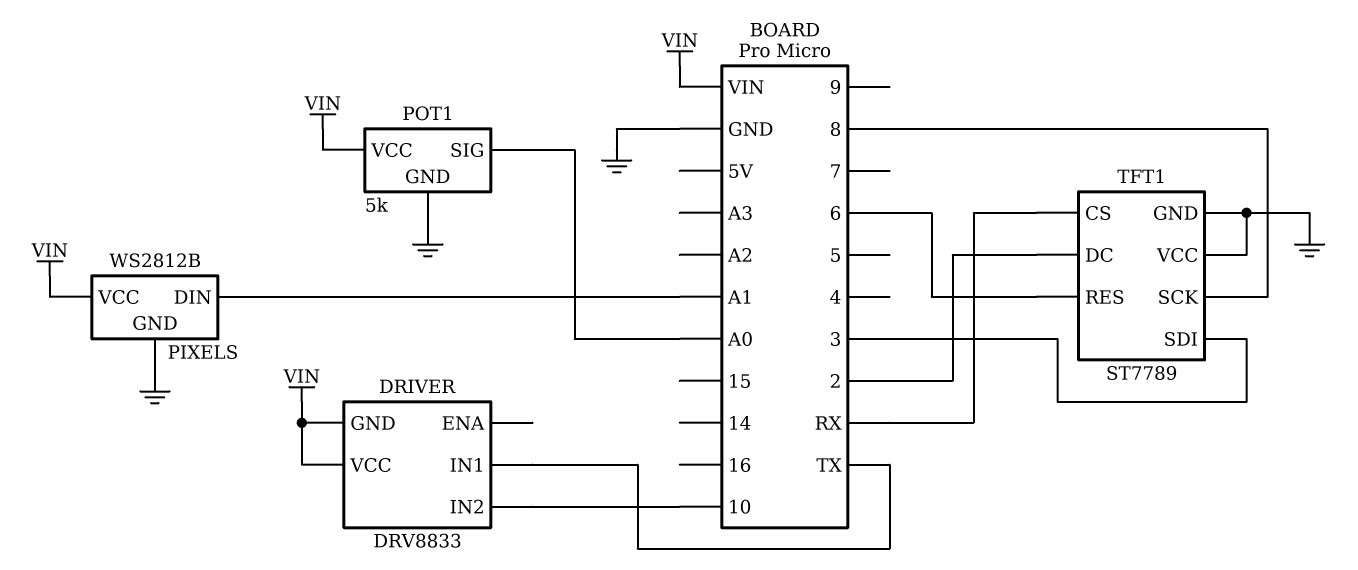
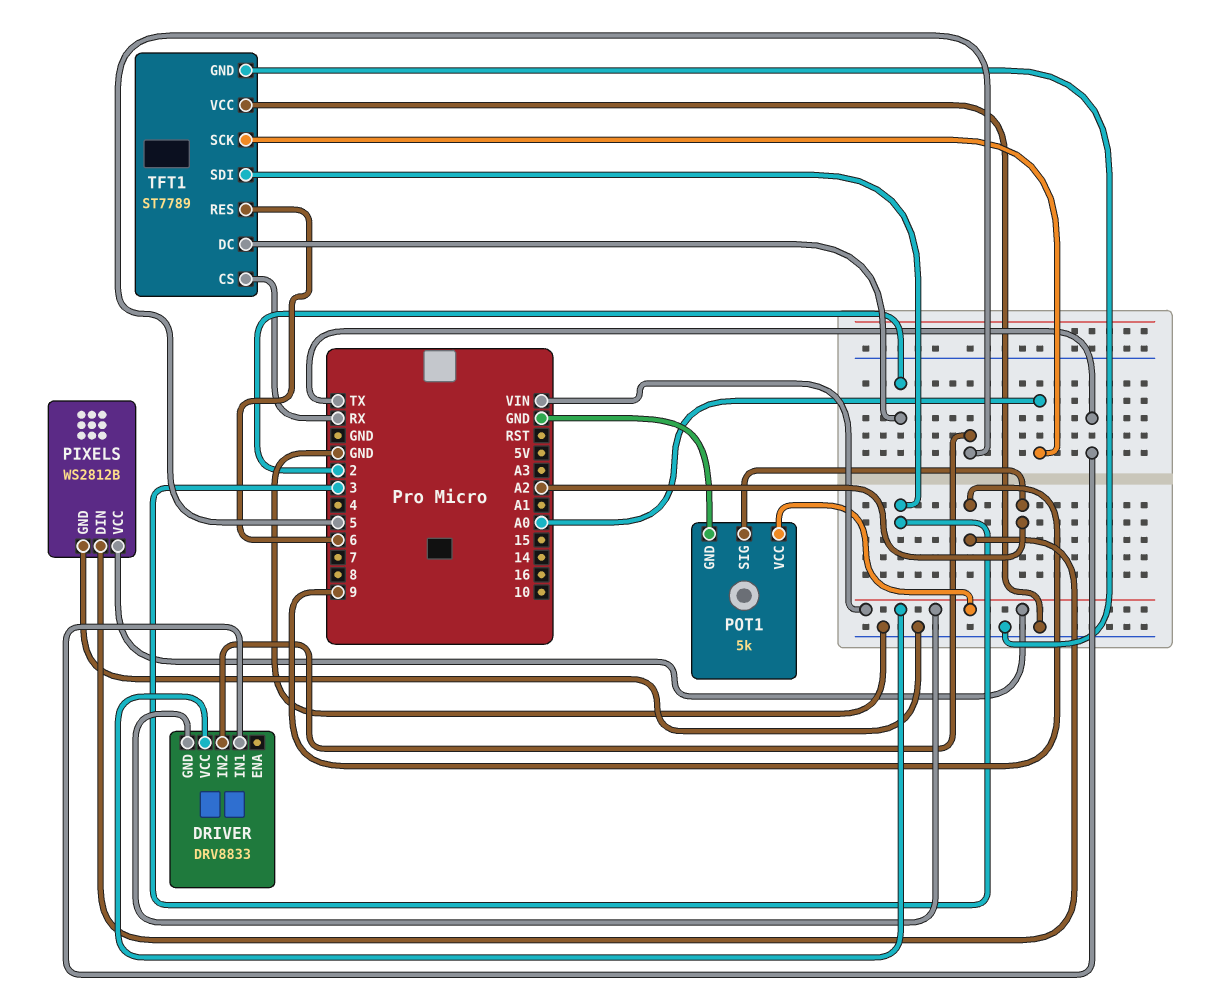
DRIVER pin IN2: 10 -> 5
PIXELS pin DIN: A1 -> 9
POT1 pin SIG: A0 -> A2
TFT1 pin SCK: 8 -> A0

